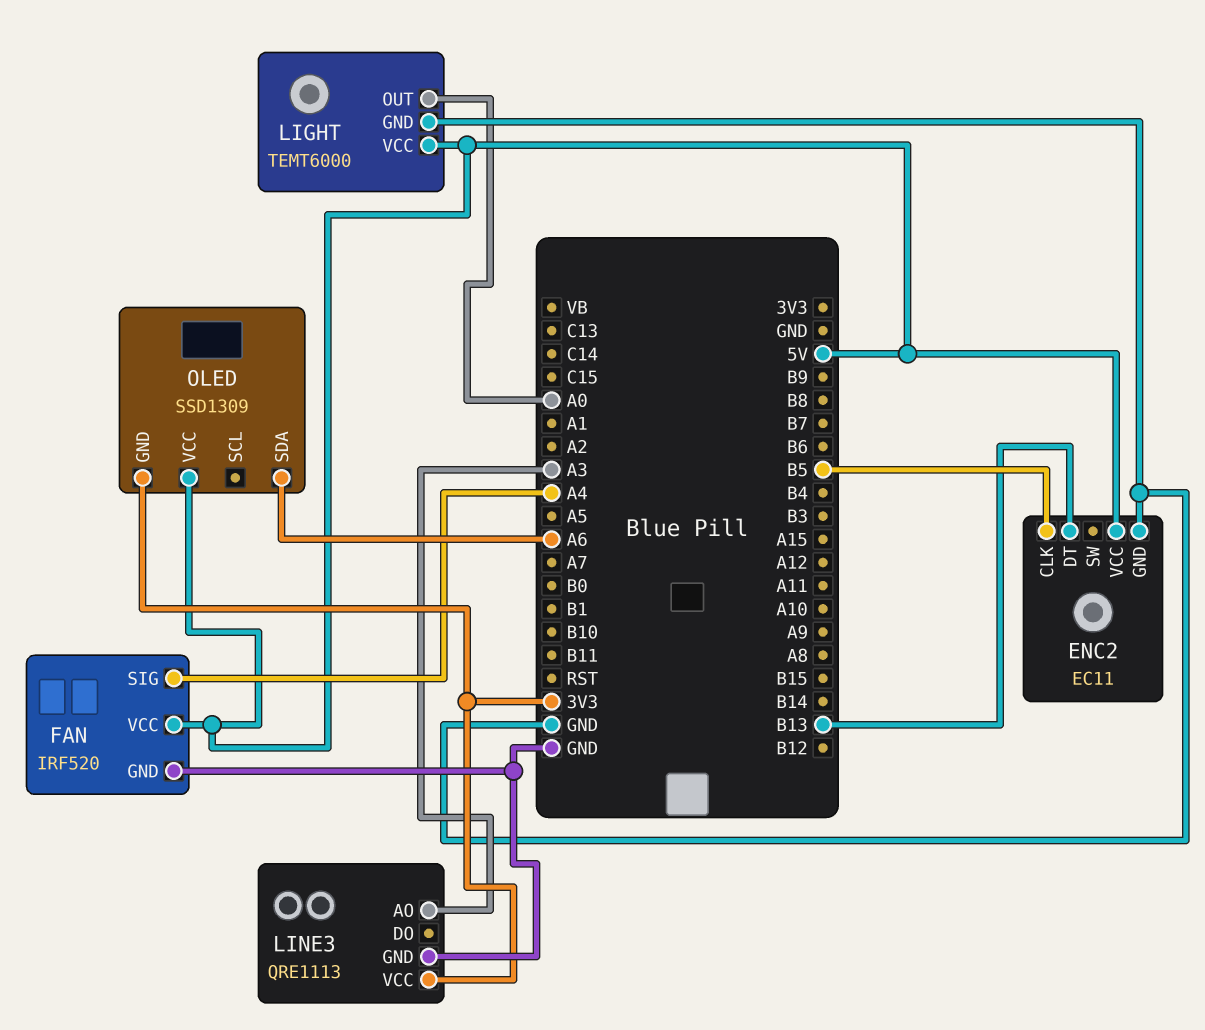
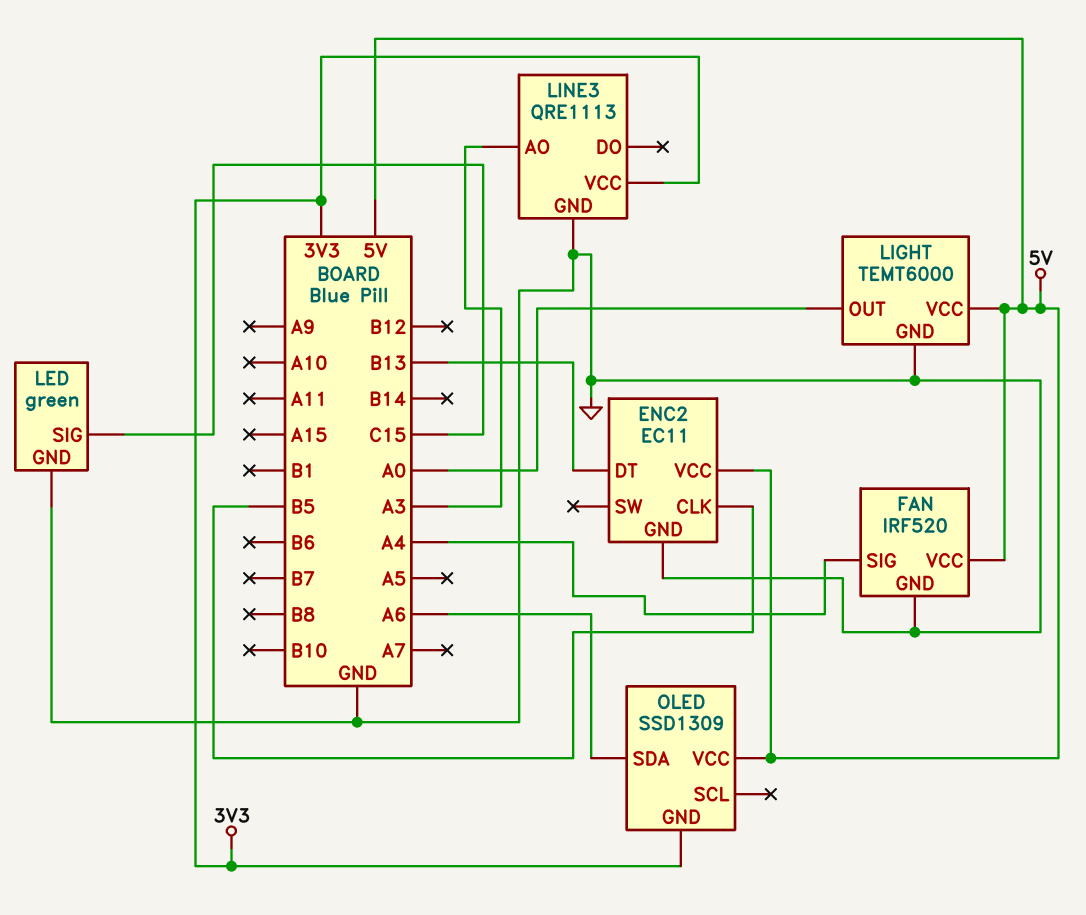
LED: none -> green
LED pin GND: none -> GND
LED pin SIG: none -> C15

